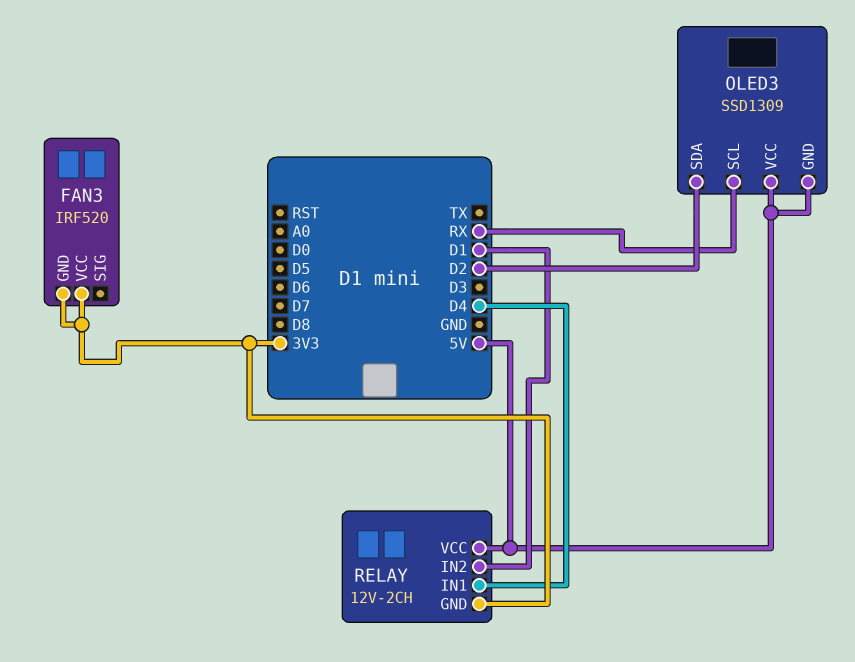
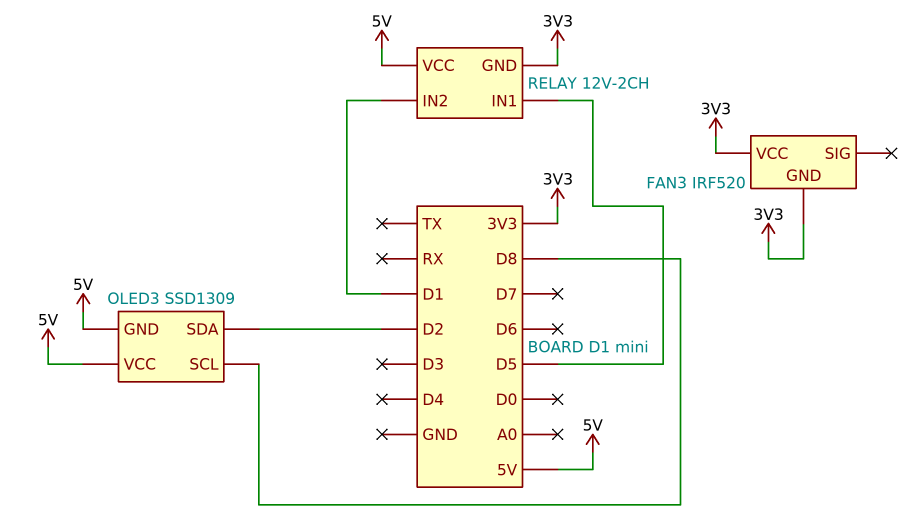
OLED3 pin SCL: RX -> D8
RELAY pin IN1: D4 -> D5

